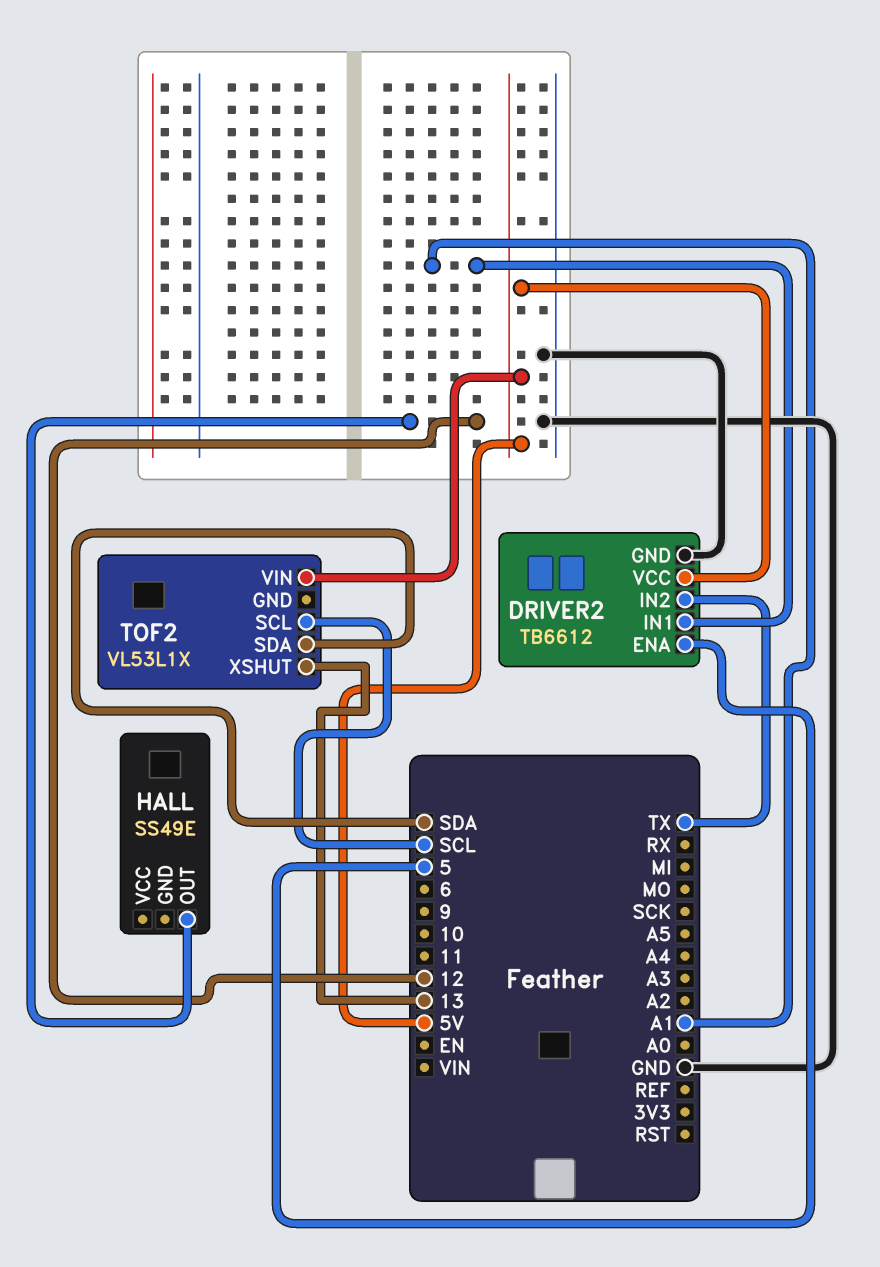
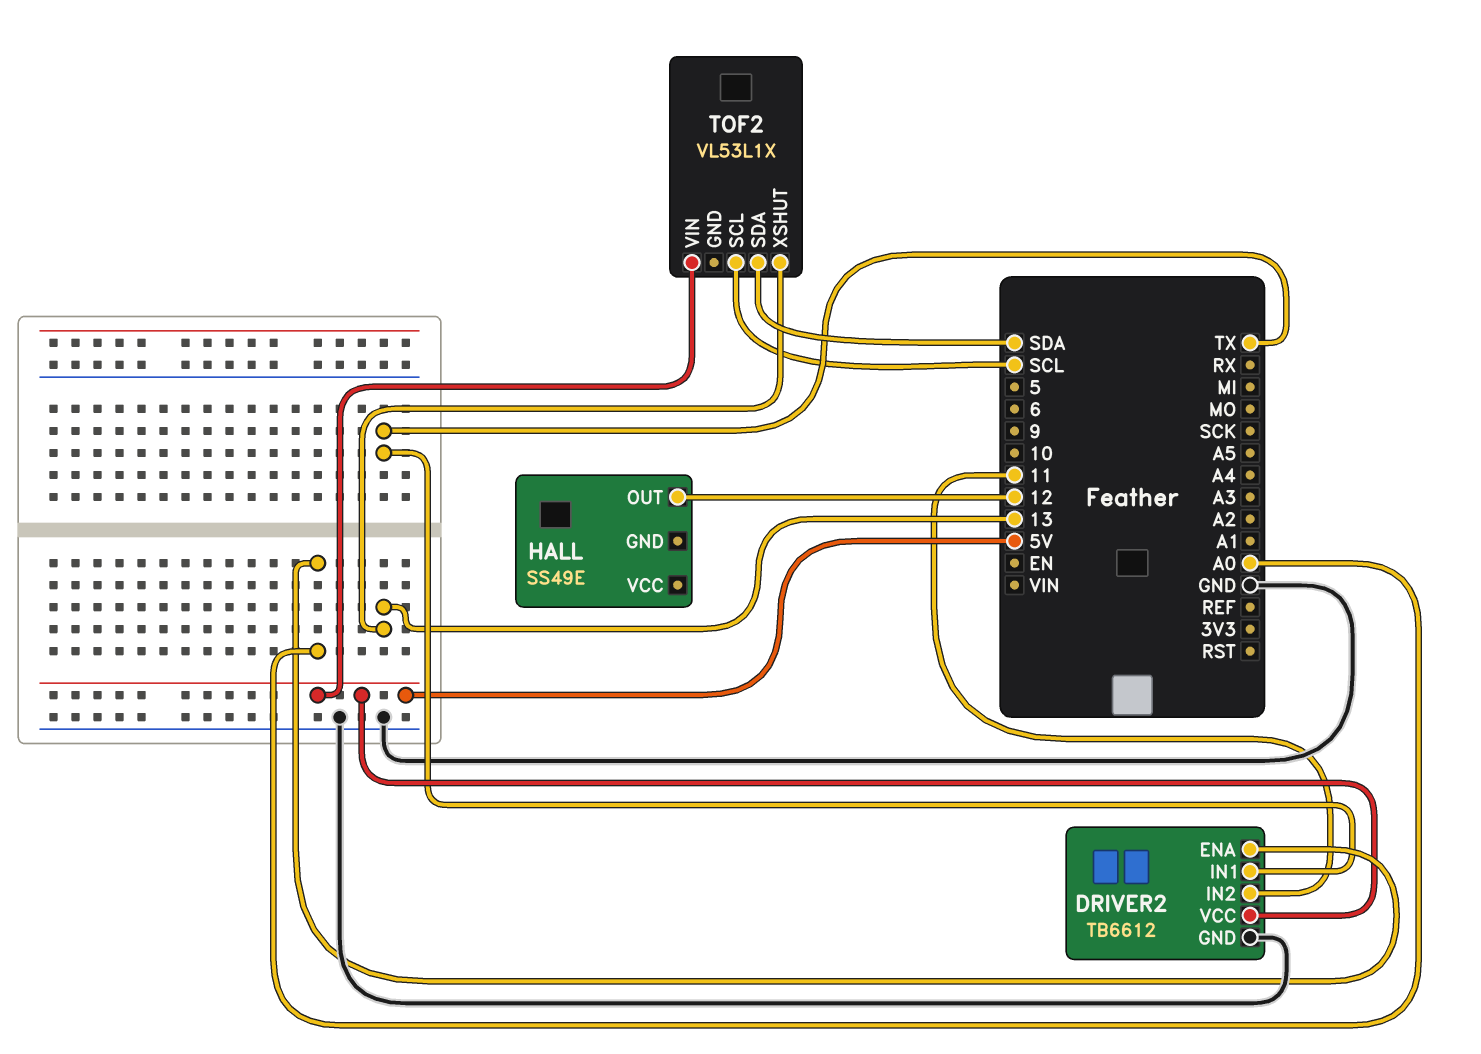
DRIVER2 pin ENA: 5 -> A0
DRIVER2 pin IN1: A1 -> TX
DRIVER2 pin IN2: TX -> 11

